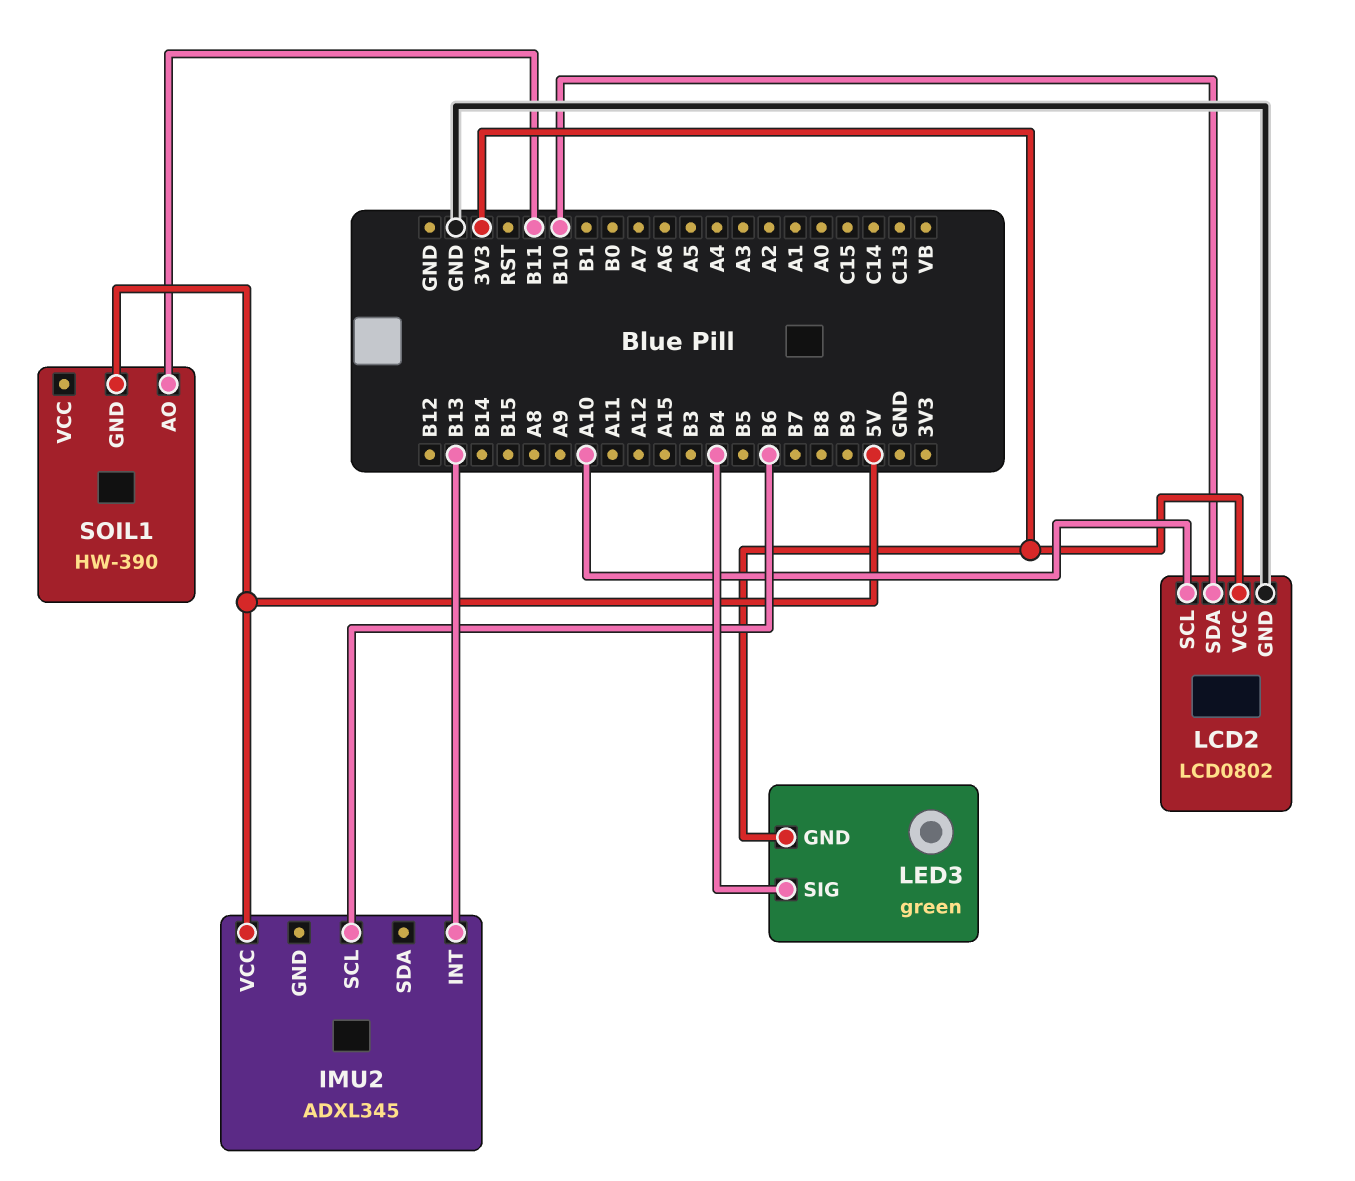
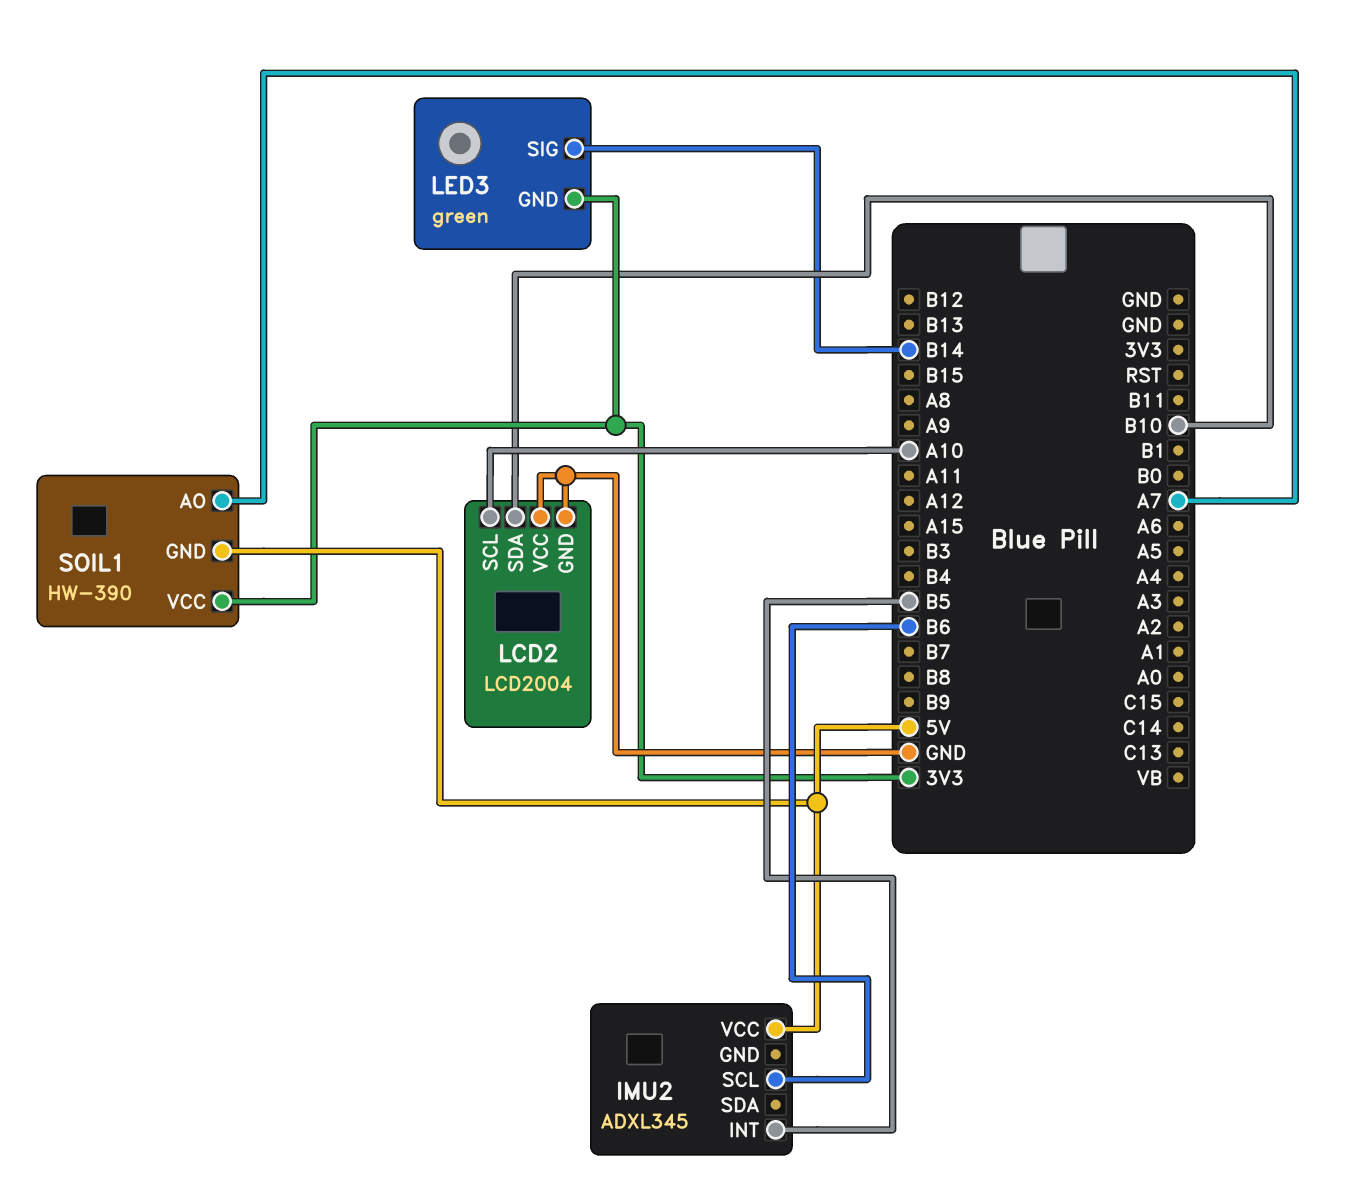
IMU2 pin INT: B13 -> B5
LCD2: LCD0802 -> LCD2004
LCD2 pin VCC: 3V3 -> GND
LED3 pin SIG: B4 -> B14
SOIL1 pin AO: B11 -> A7
SOIL1 pin VCC: none -> 3V3

